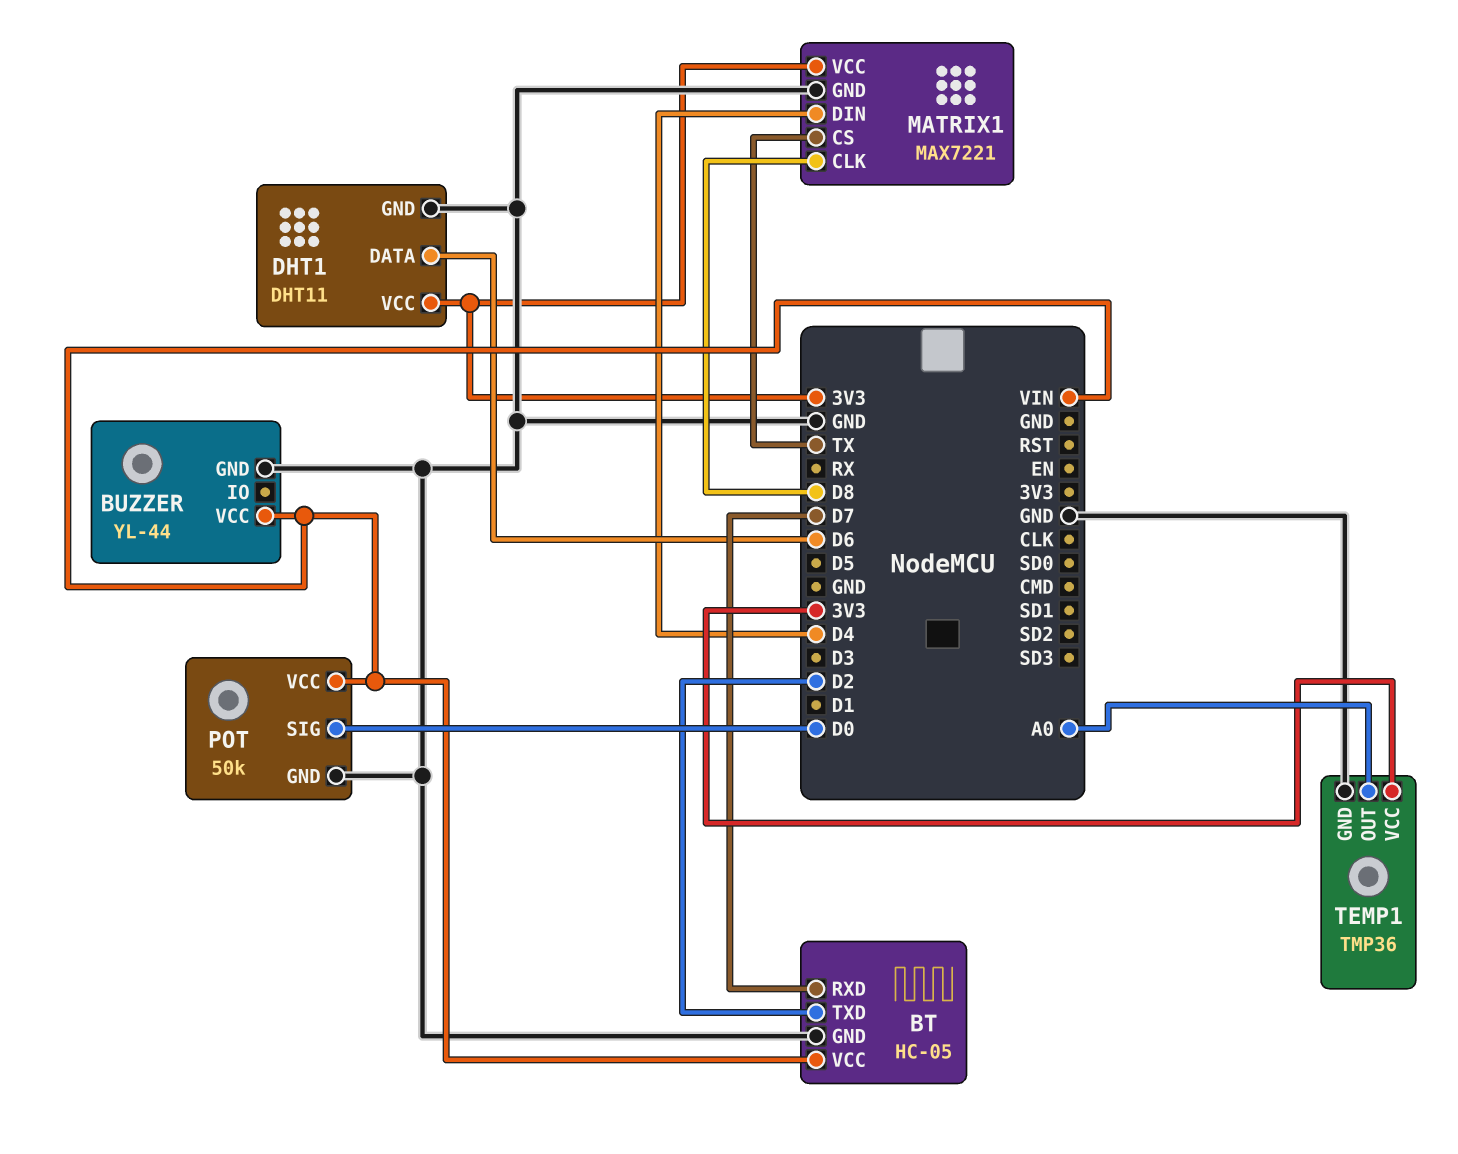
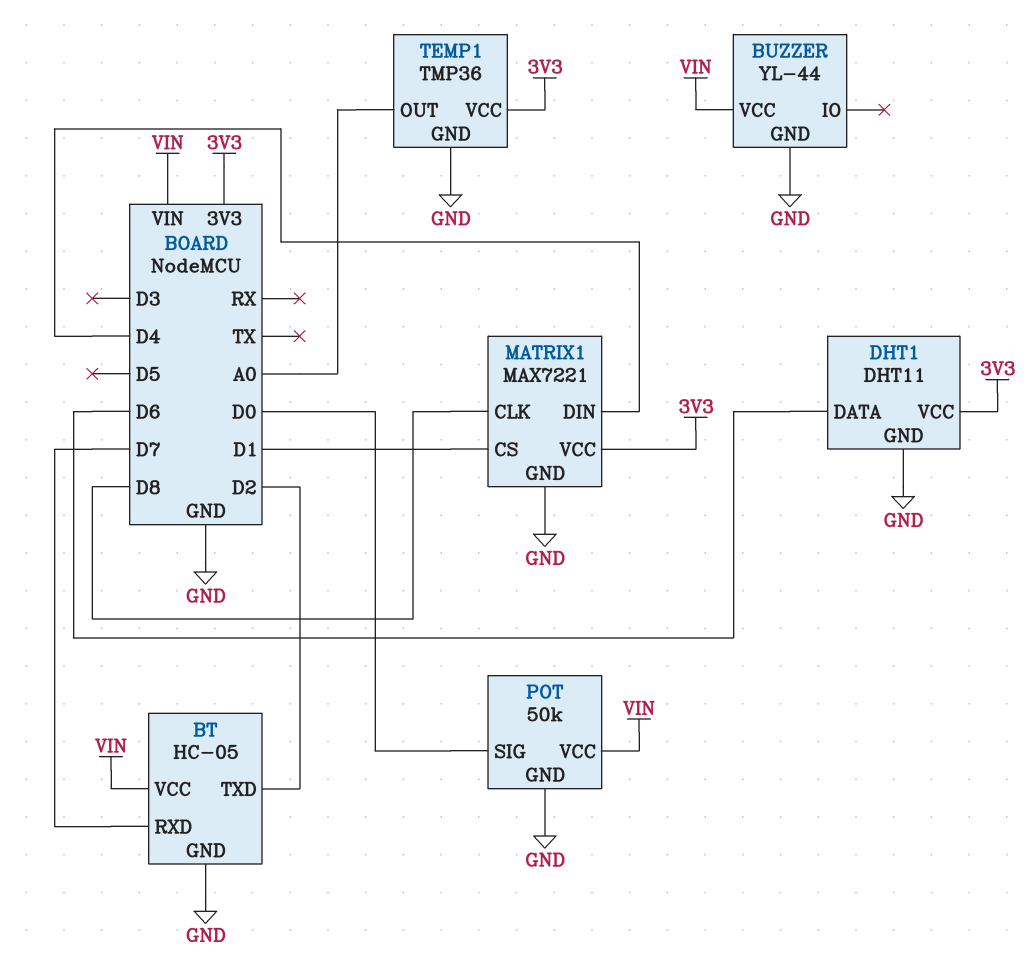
MATRIX1 pin CS: TX -> D1

